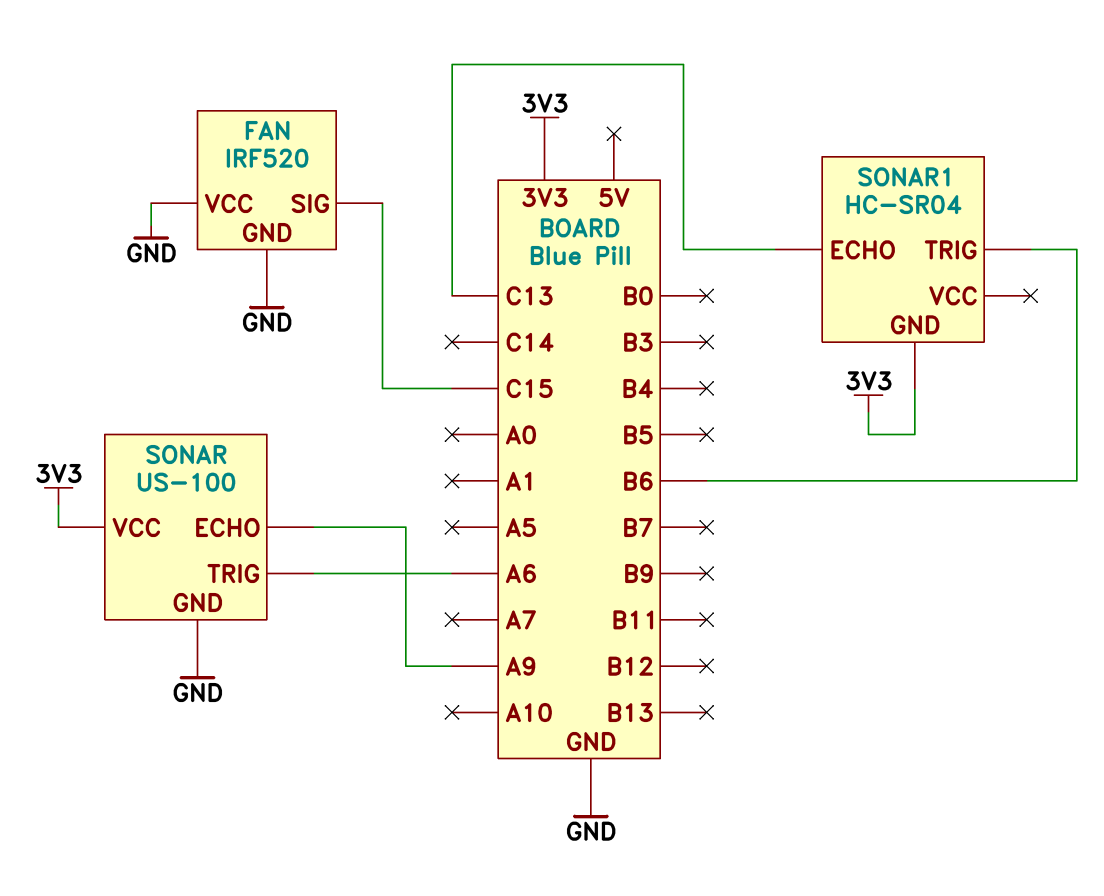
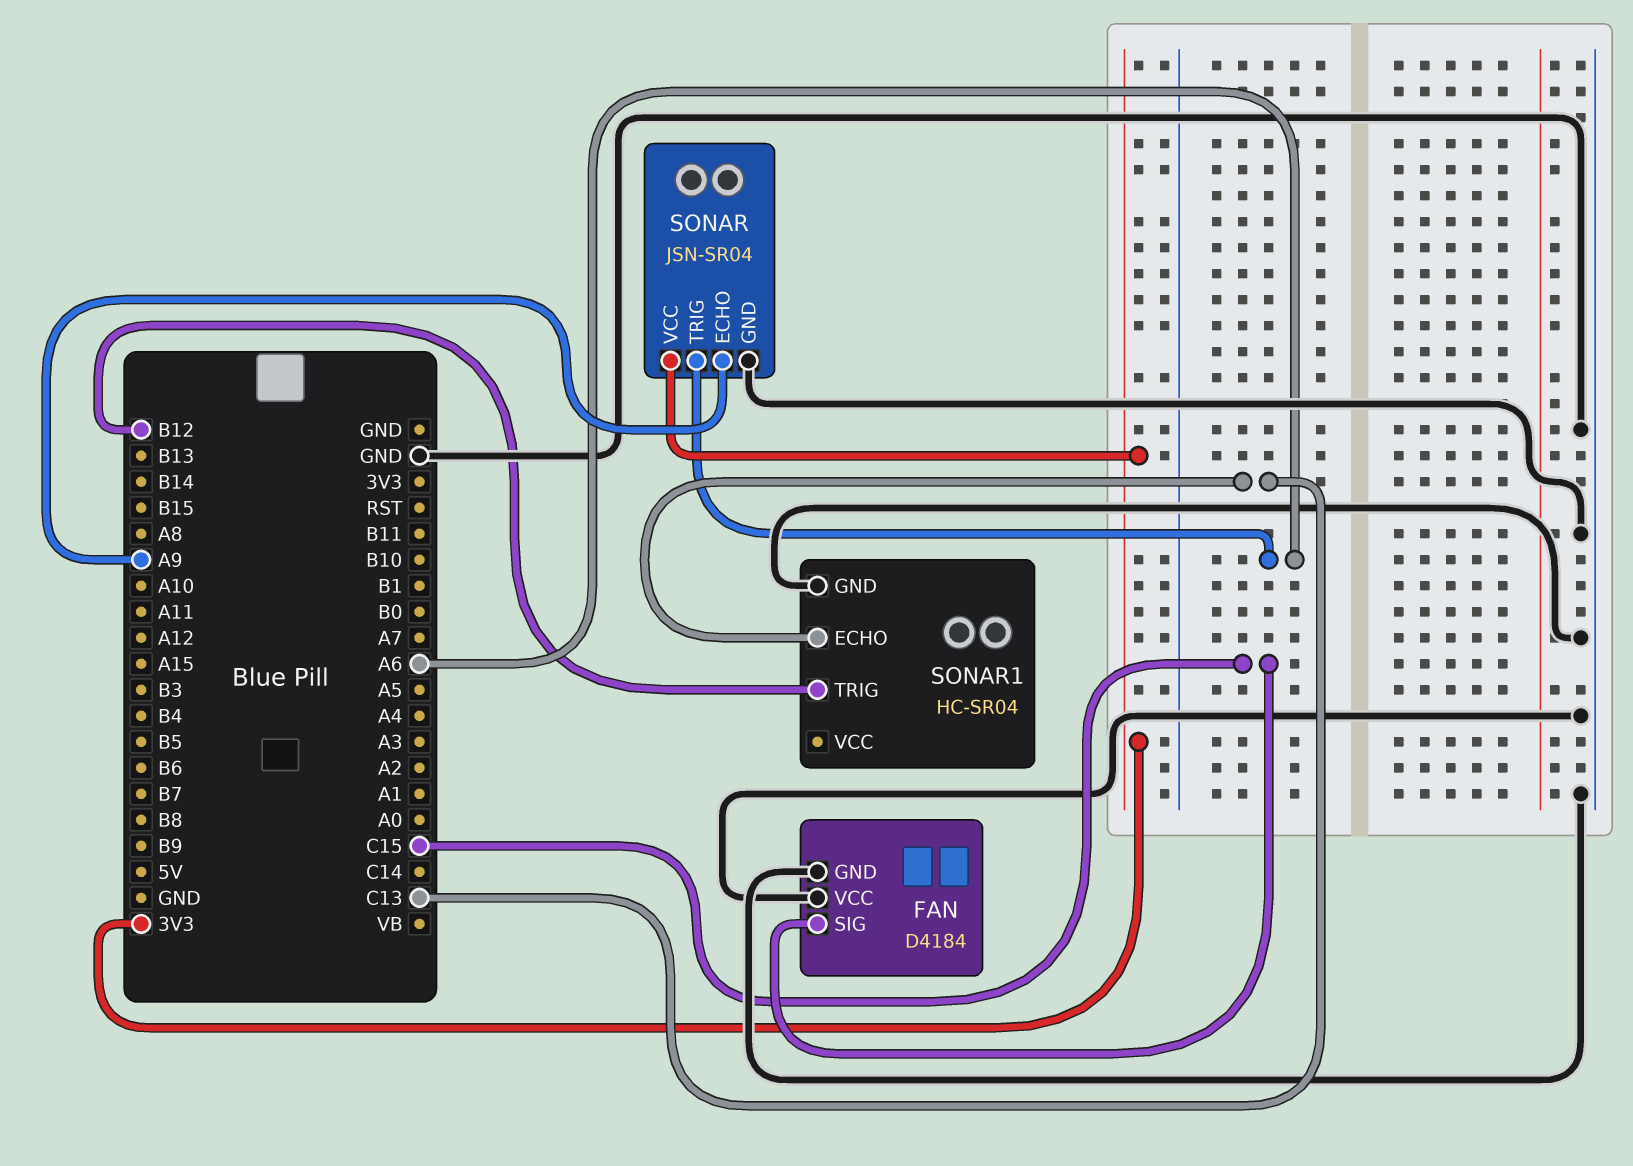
FAN: IRF520 -> D4184
SONAR: US-100 -> JSN-SR04
SONAR1 pin GND: 3V3 -> GND
SONAR1 pin TRIG: B6 -> B12

